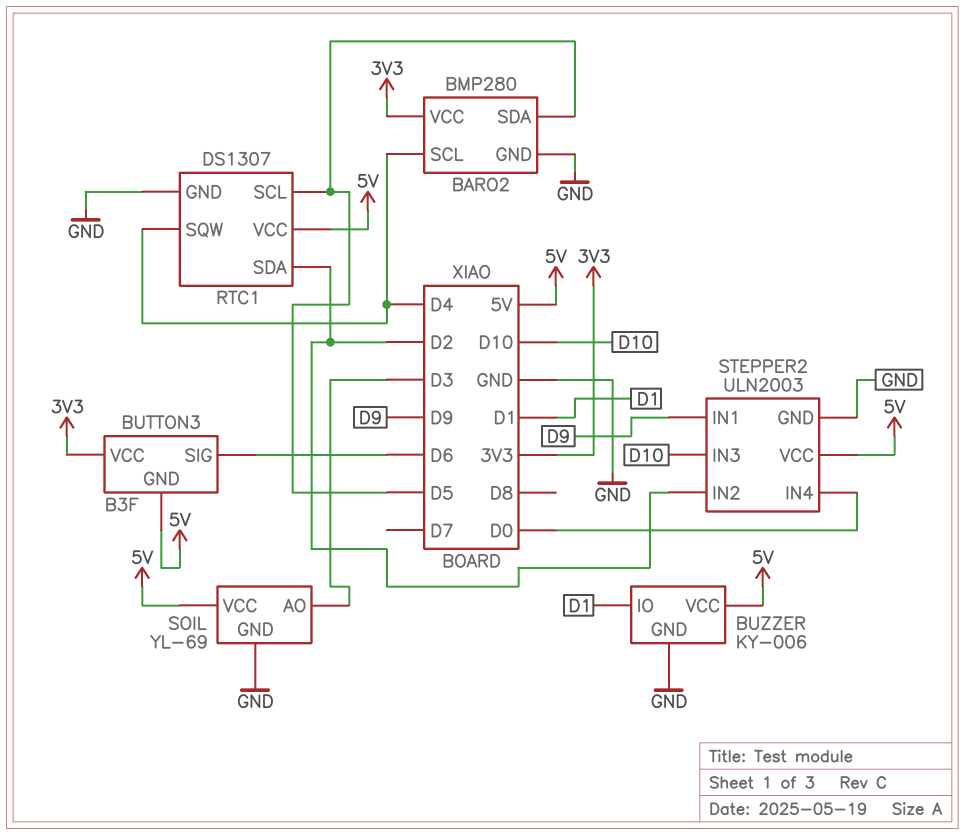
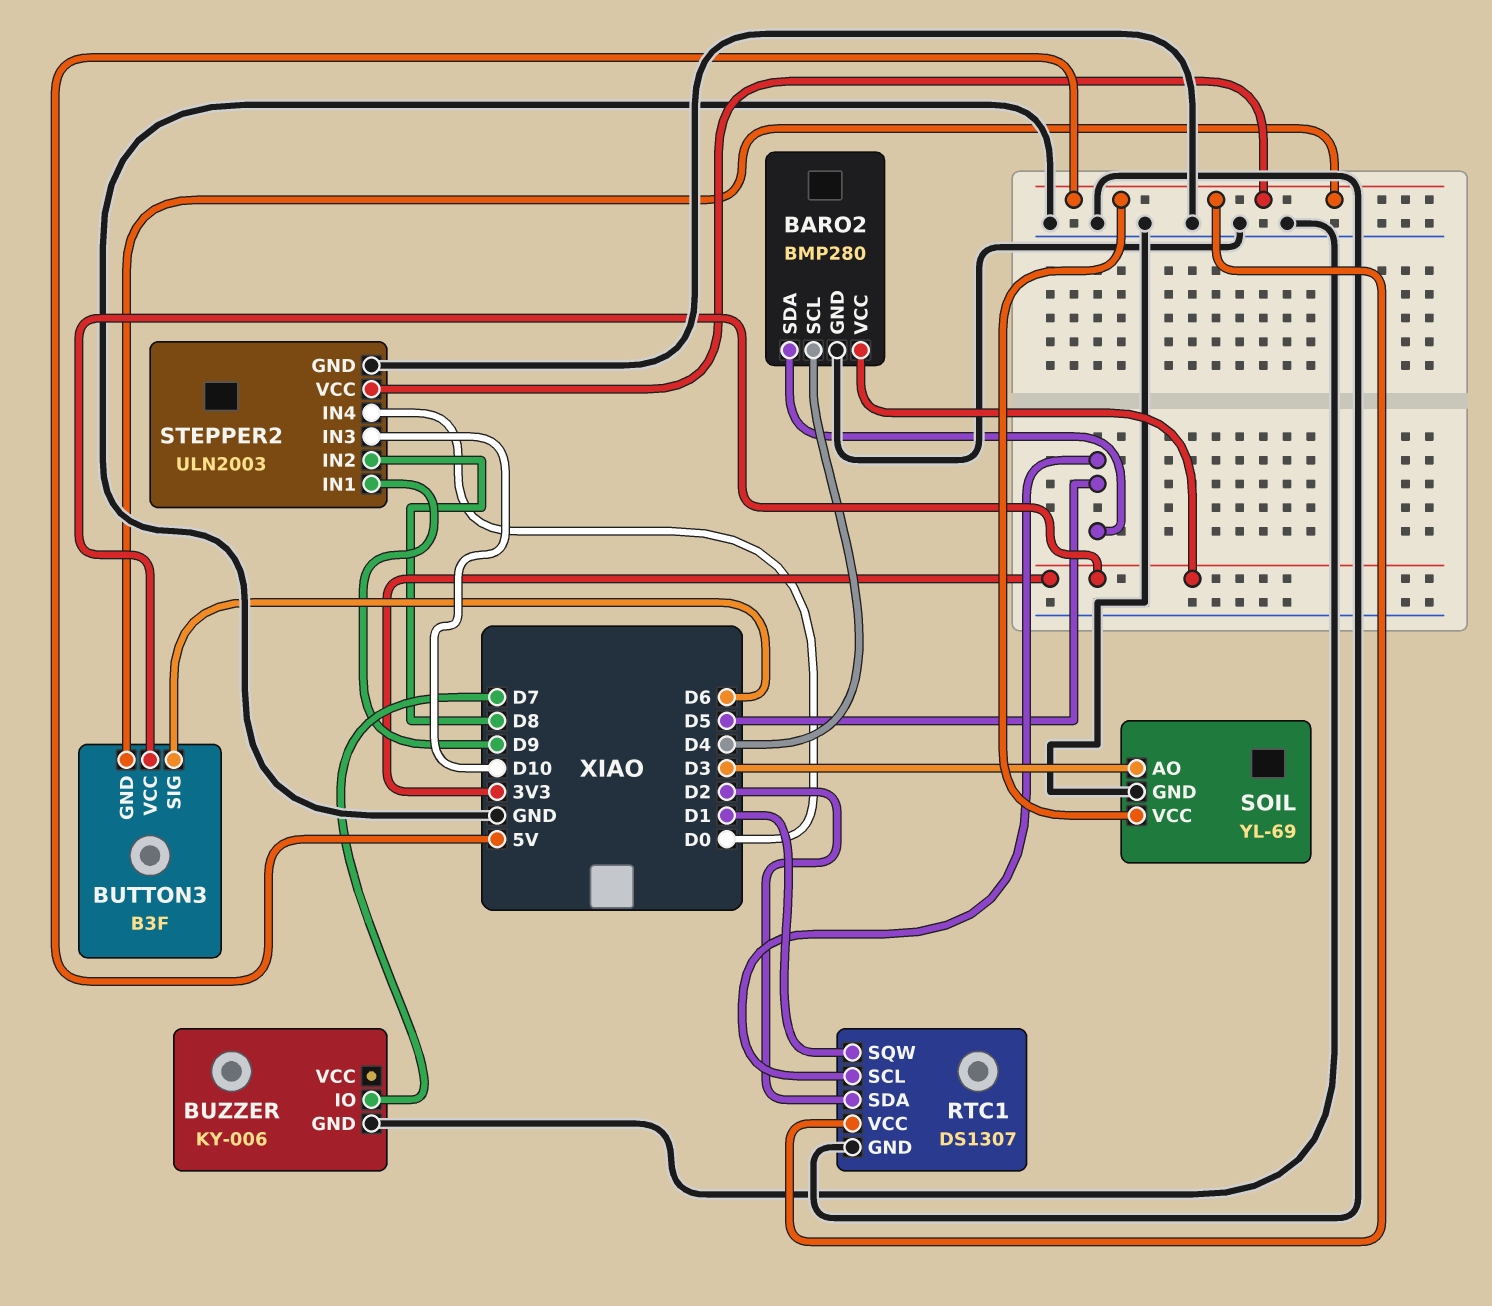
BUZZER pin IO: D1 -> D7
BUZZER pin VCC: 5V -> none
RTC1 pin SQW: D4 -> D1
STEPPER2 pin IN2: D2 -> D8

